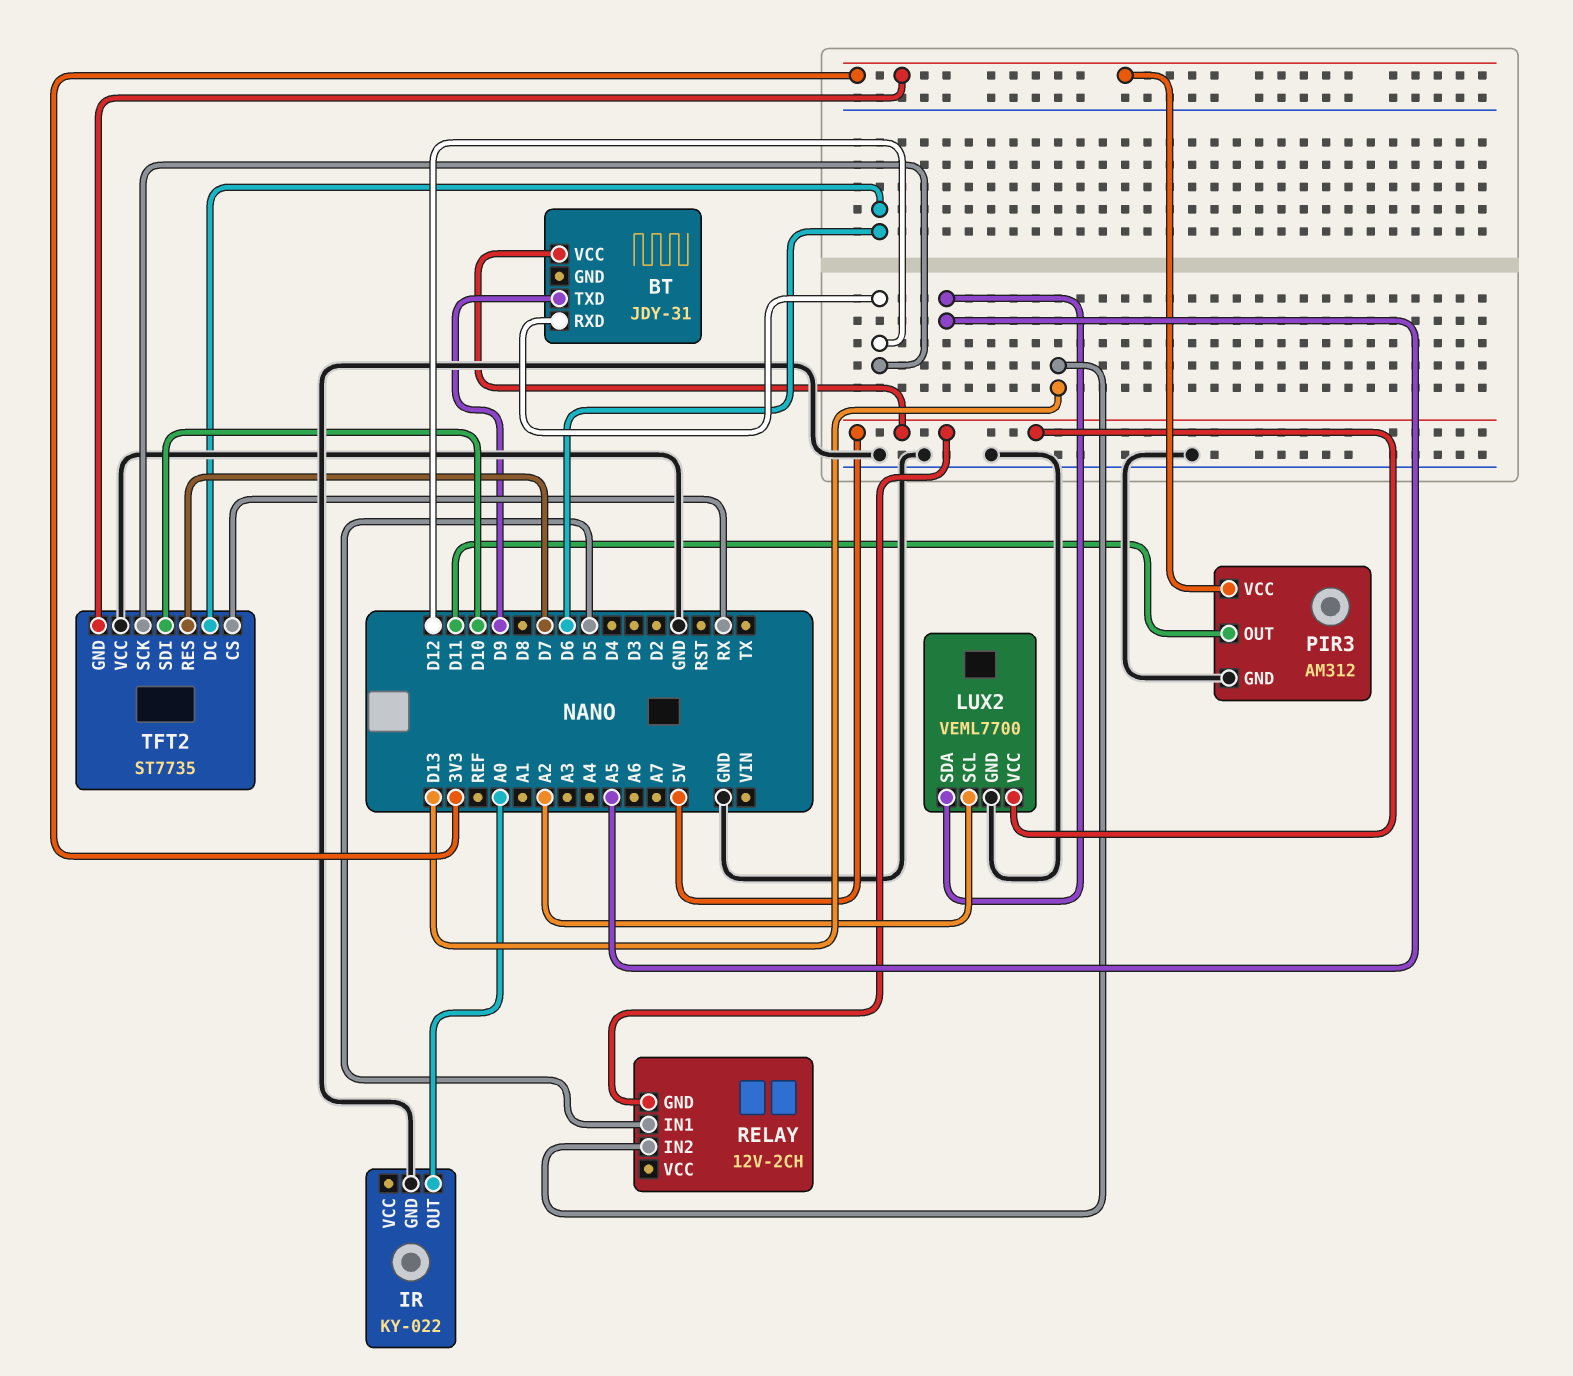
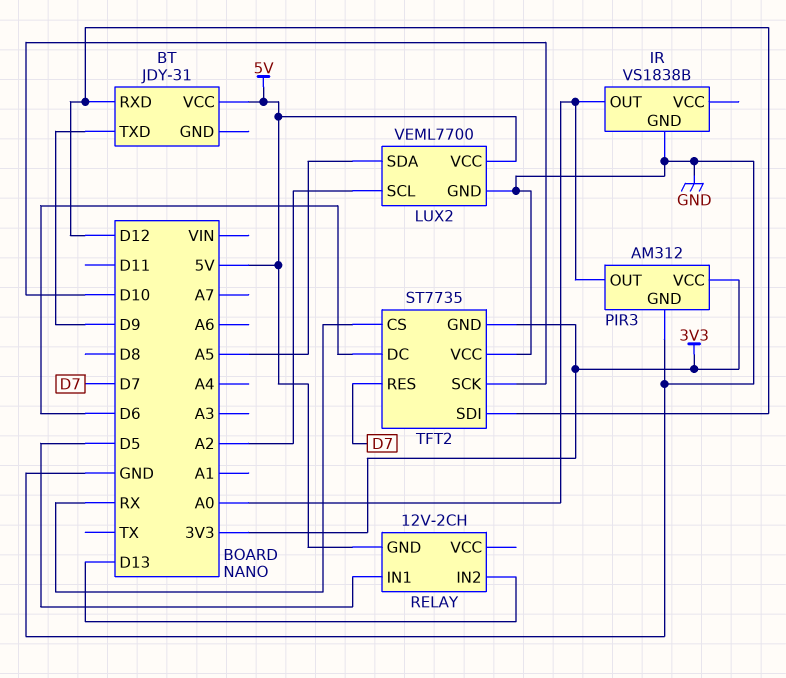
IR: KY-022 -> VS1838B
PIR3 pin OUT: D11 -> A0
TFT2 pin SCK: D12 -> D10
TFT2 pin SDI: D10 -> D12

